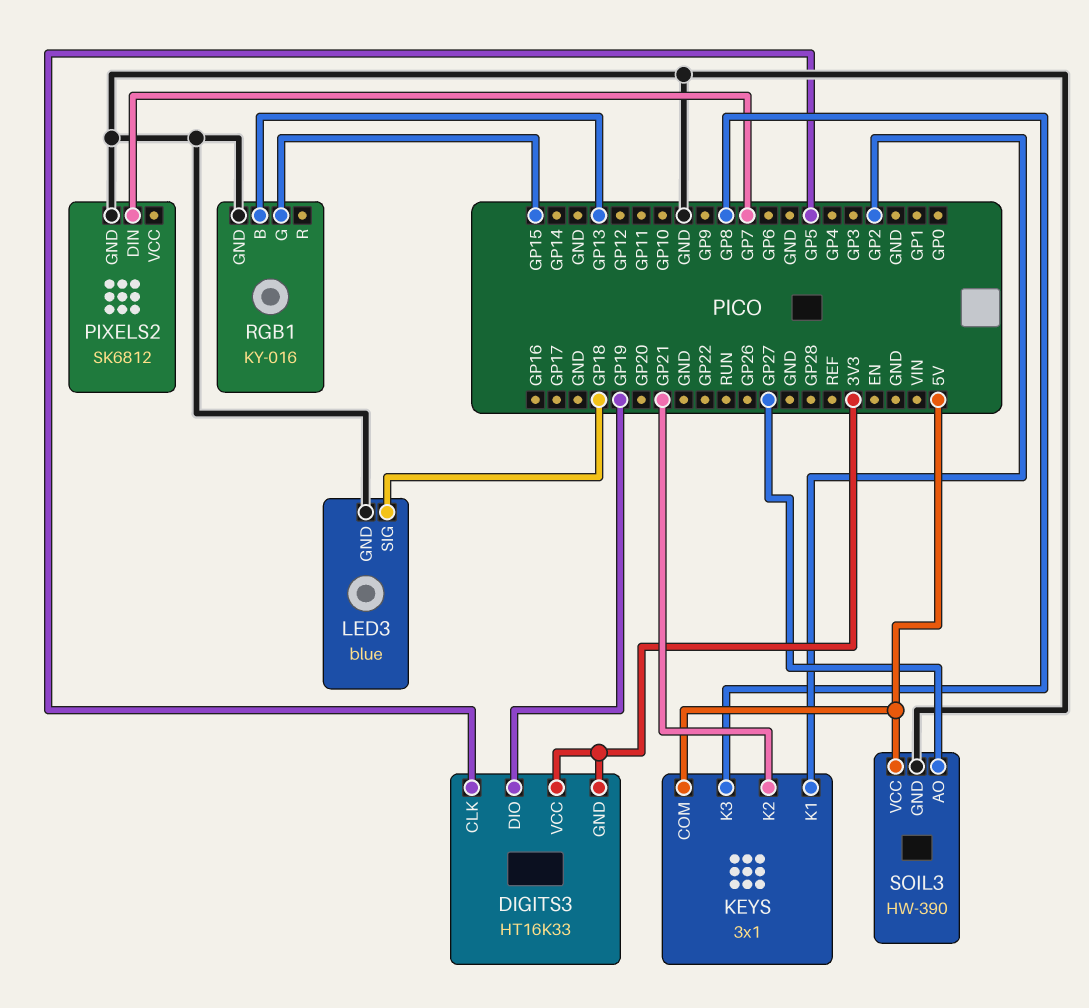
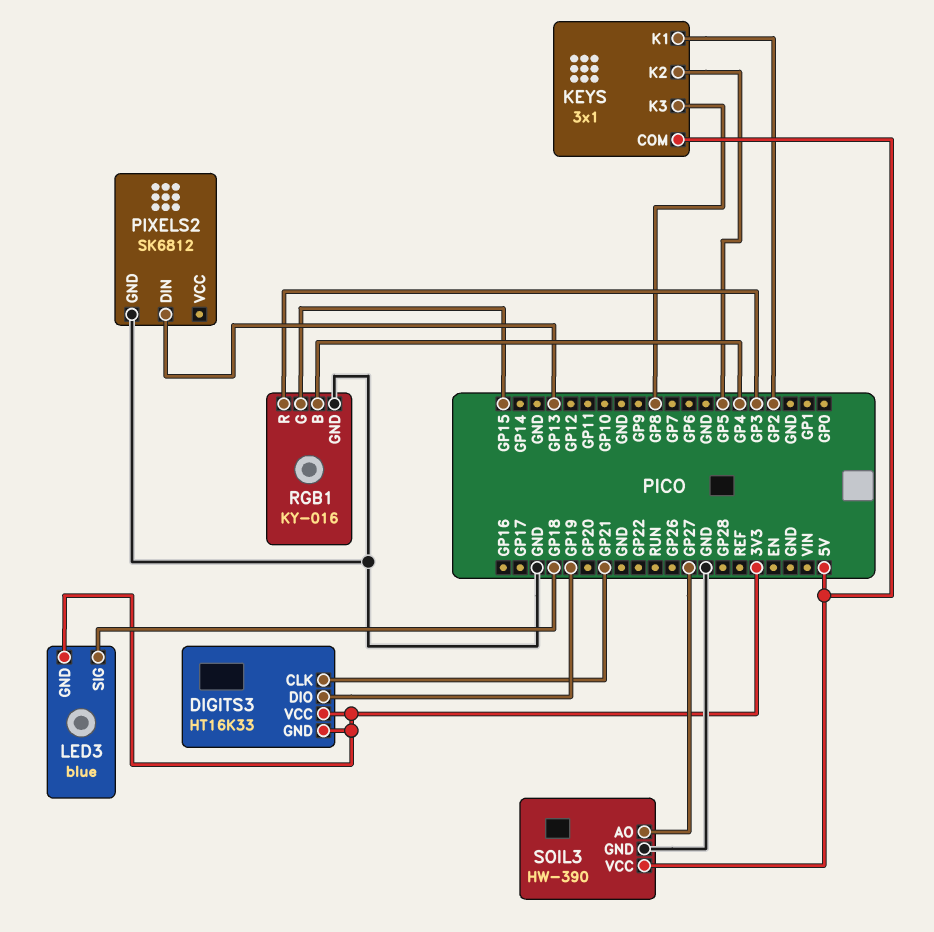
DIGITS3 pin CLK: GP5 -> GP21
KEYS pin K2: GP21 -> GP5
LED3 pin GND: GND -> 3V3
PIXELS2 pin DIN: GP7 -> GP13
RGB1 pin B: GP13 -> GP4
RGB1 pin R: none -> GP3

